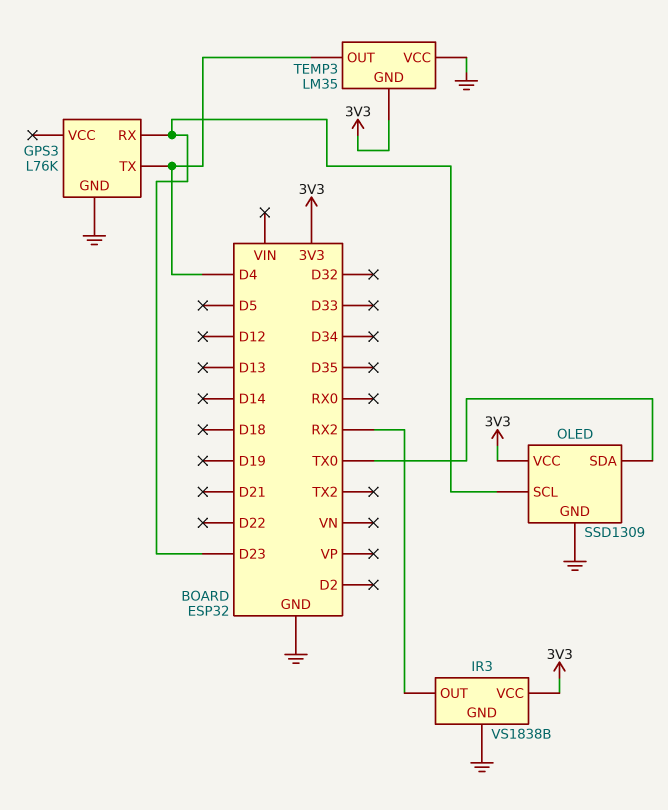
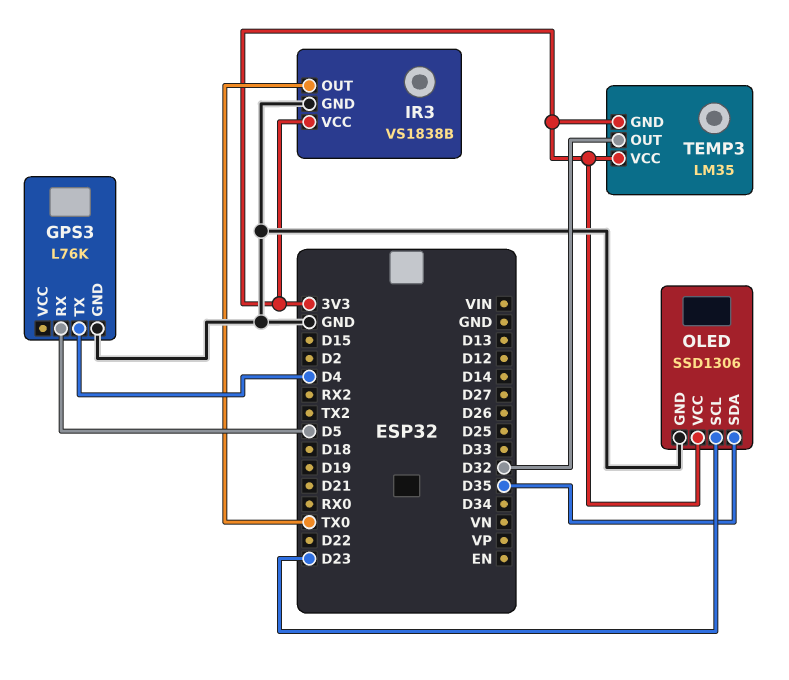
GPS3 pin RX: D23 -> D5
IR3 pin OUT: RX2 -> TX0
OLED: SSD1309 -> SSD1306
OLED pin SDA: TX0 -> D35
TEMP3 pin OUT: D4 -> D32
TEMP3 pin VCC: GND -> 3V3

